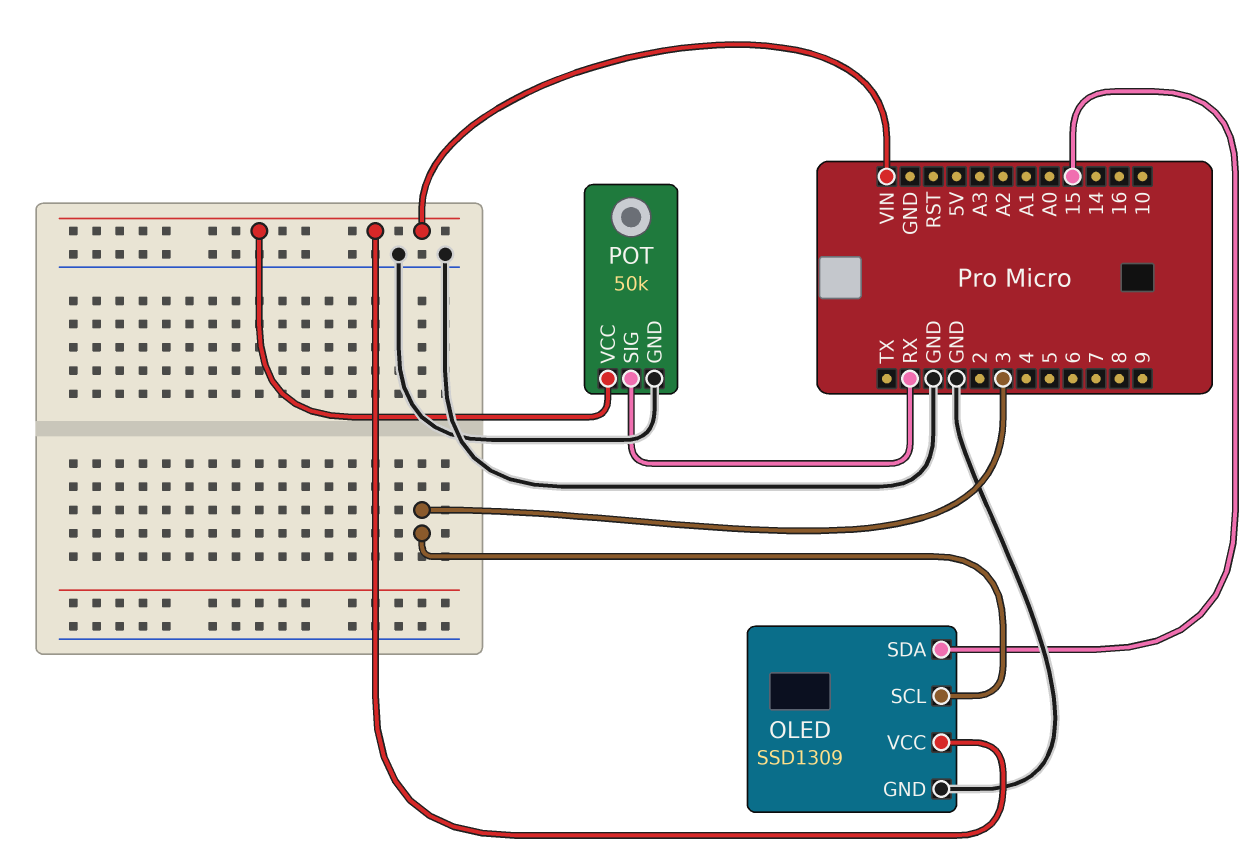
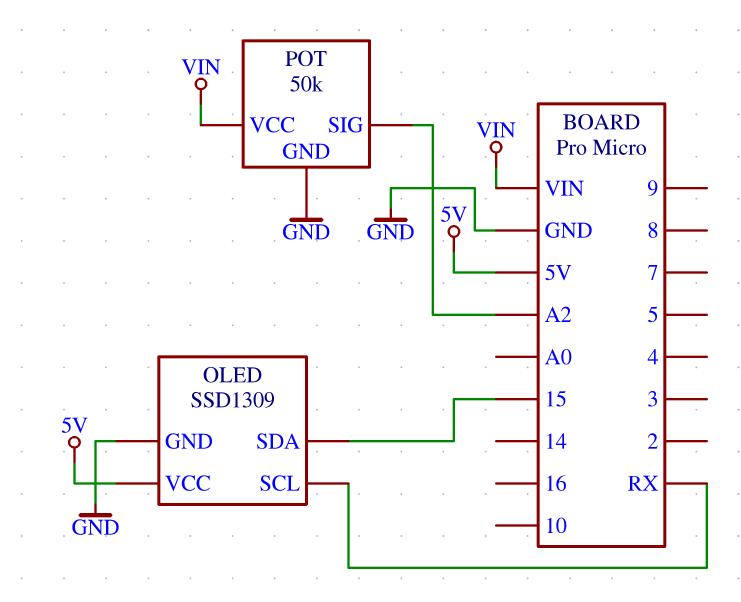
OLED pin SCL: 3 -> RX
OLED pin VCC: VIN -> 5V
POT pin SIG: RX -> A2

